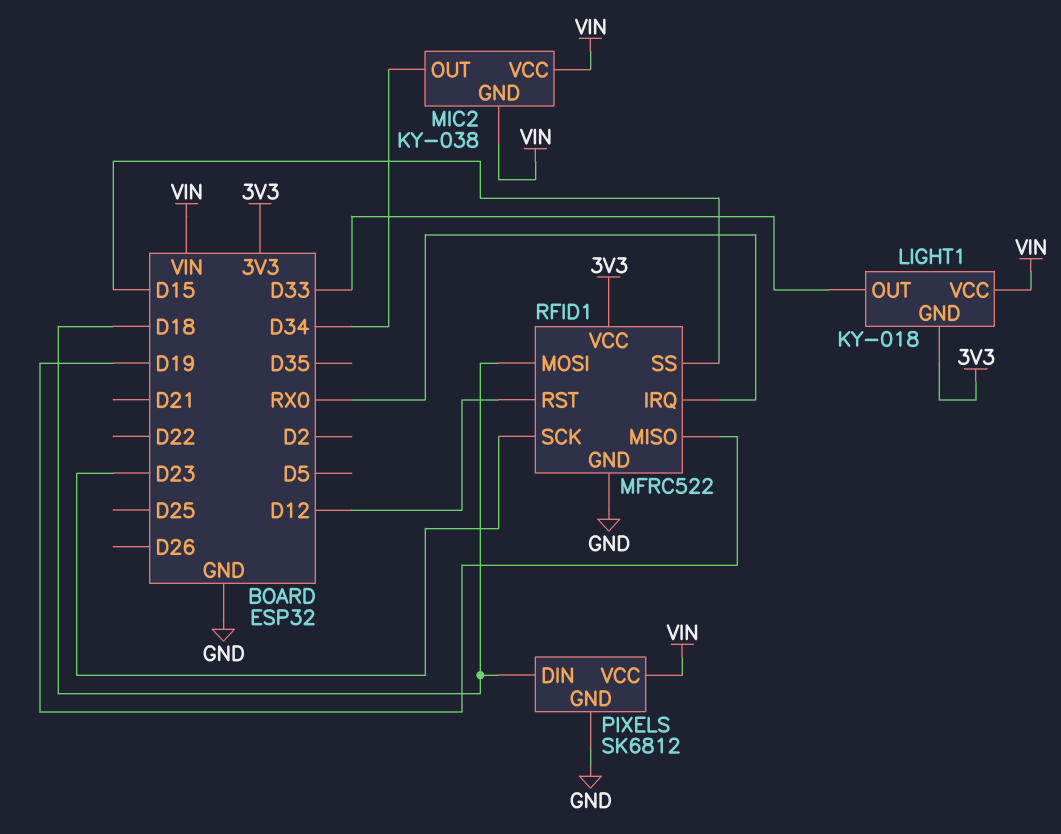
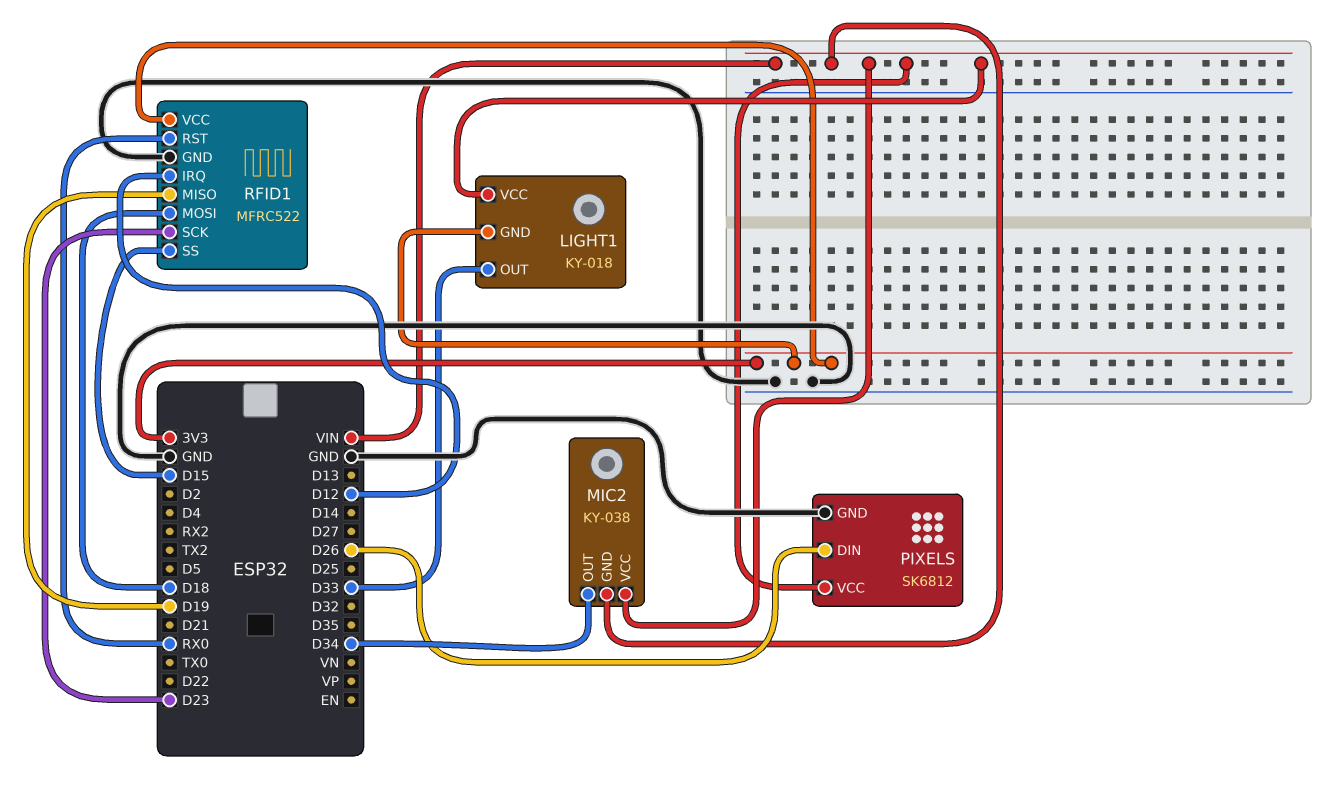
PIXELS pin DIN: D18 -> D26
RFID1 pin IRQ: RX0 -> D12
RFID1 pin RST: D12 -> RX0

